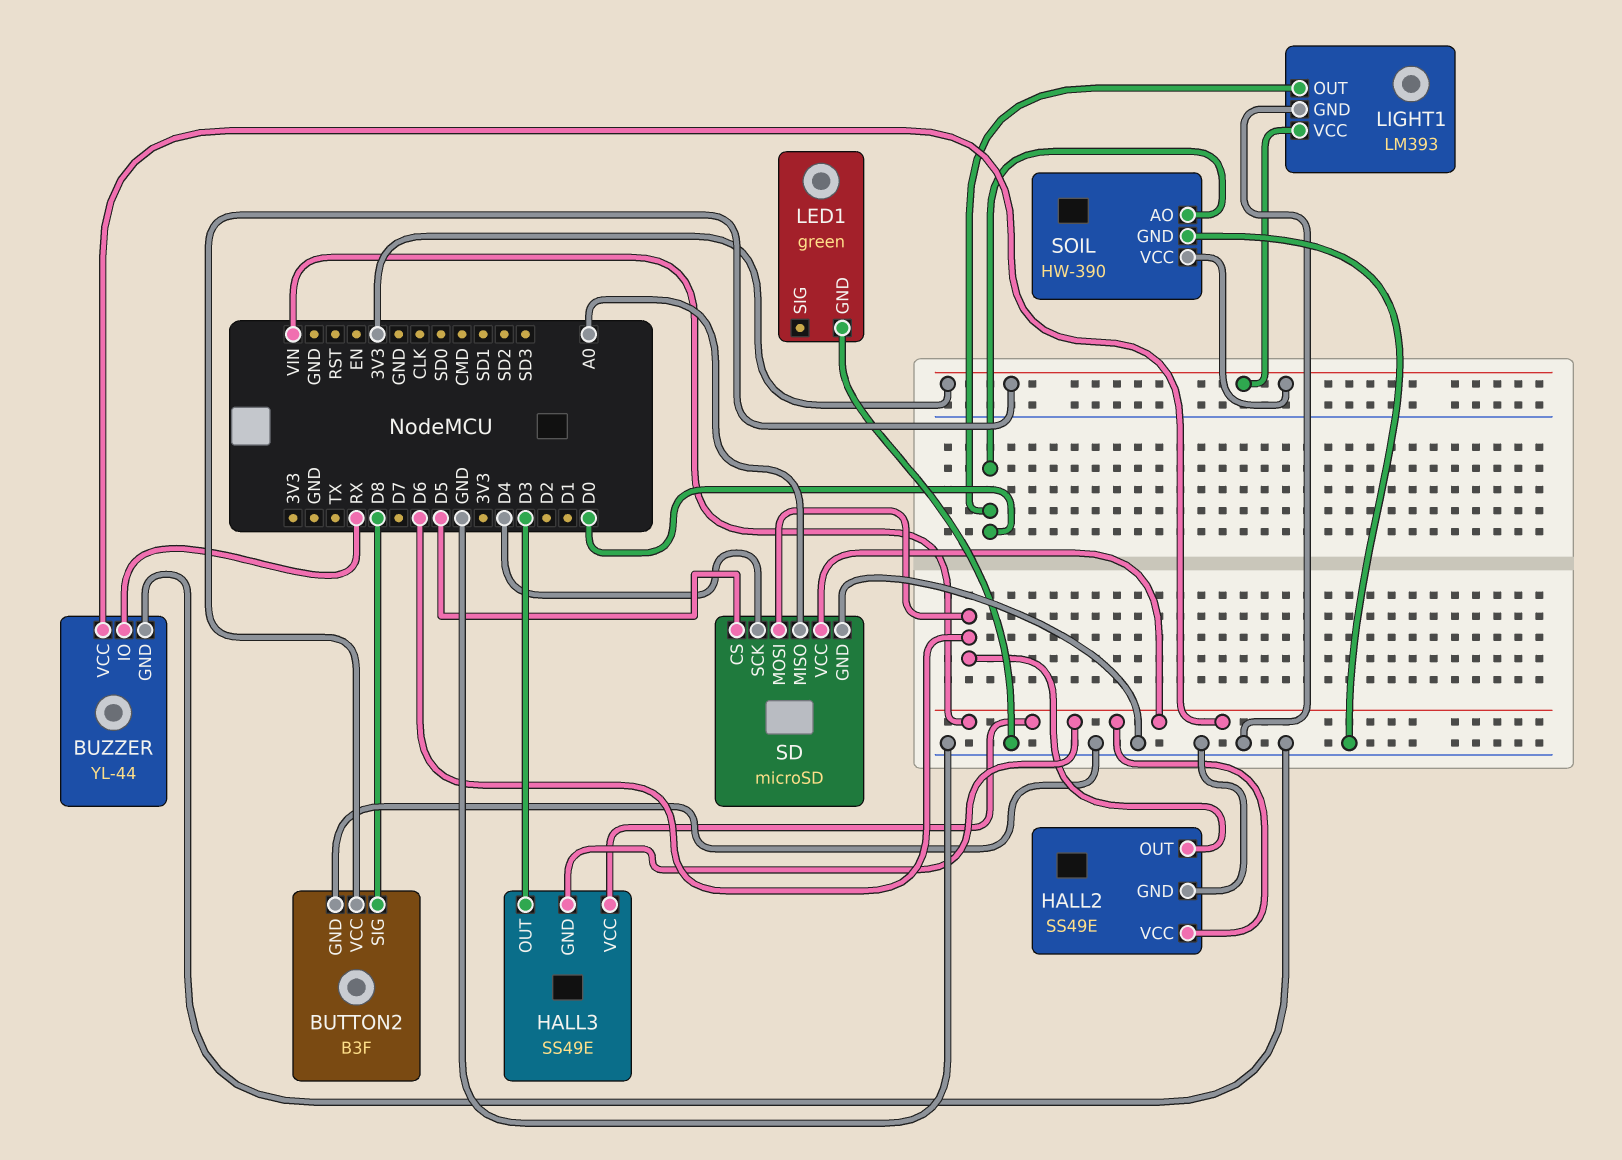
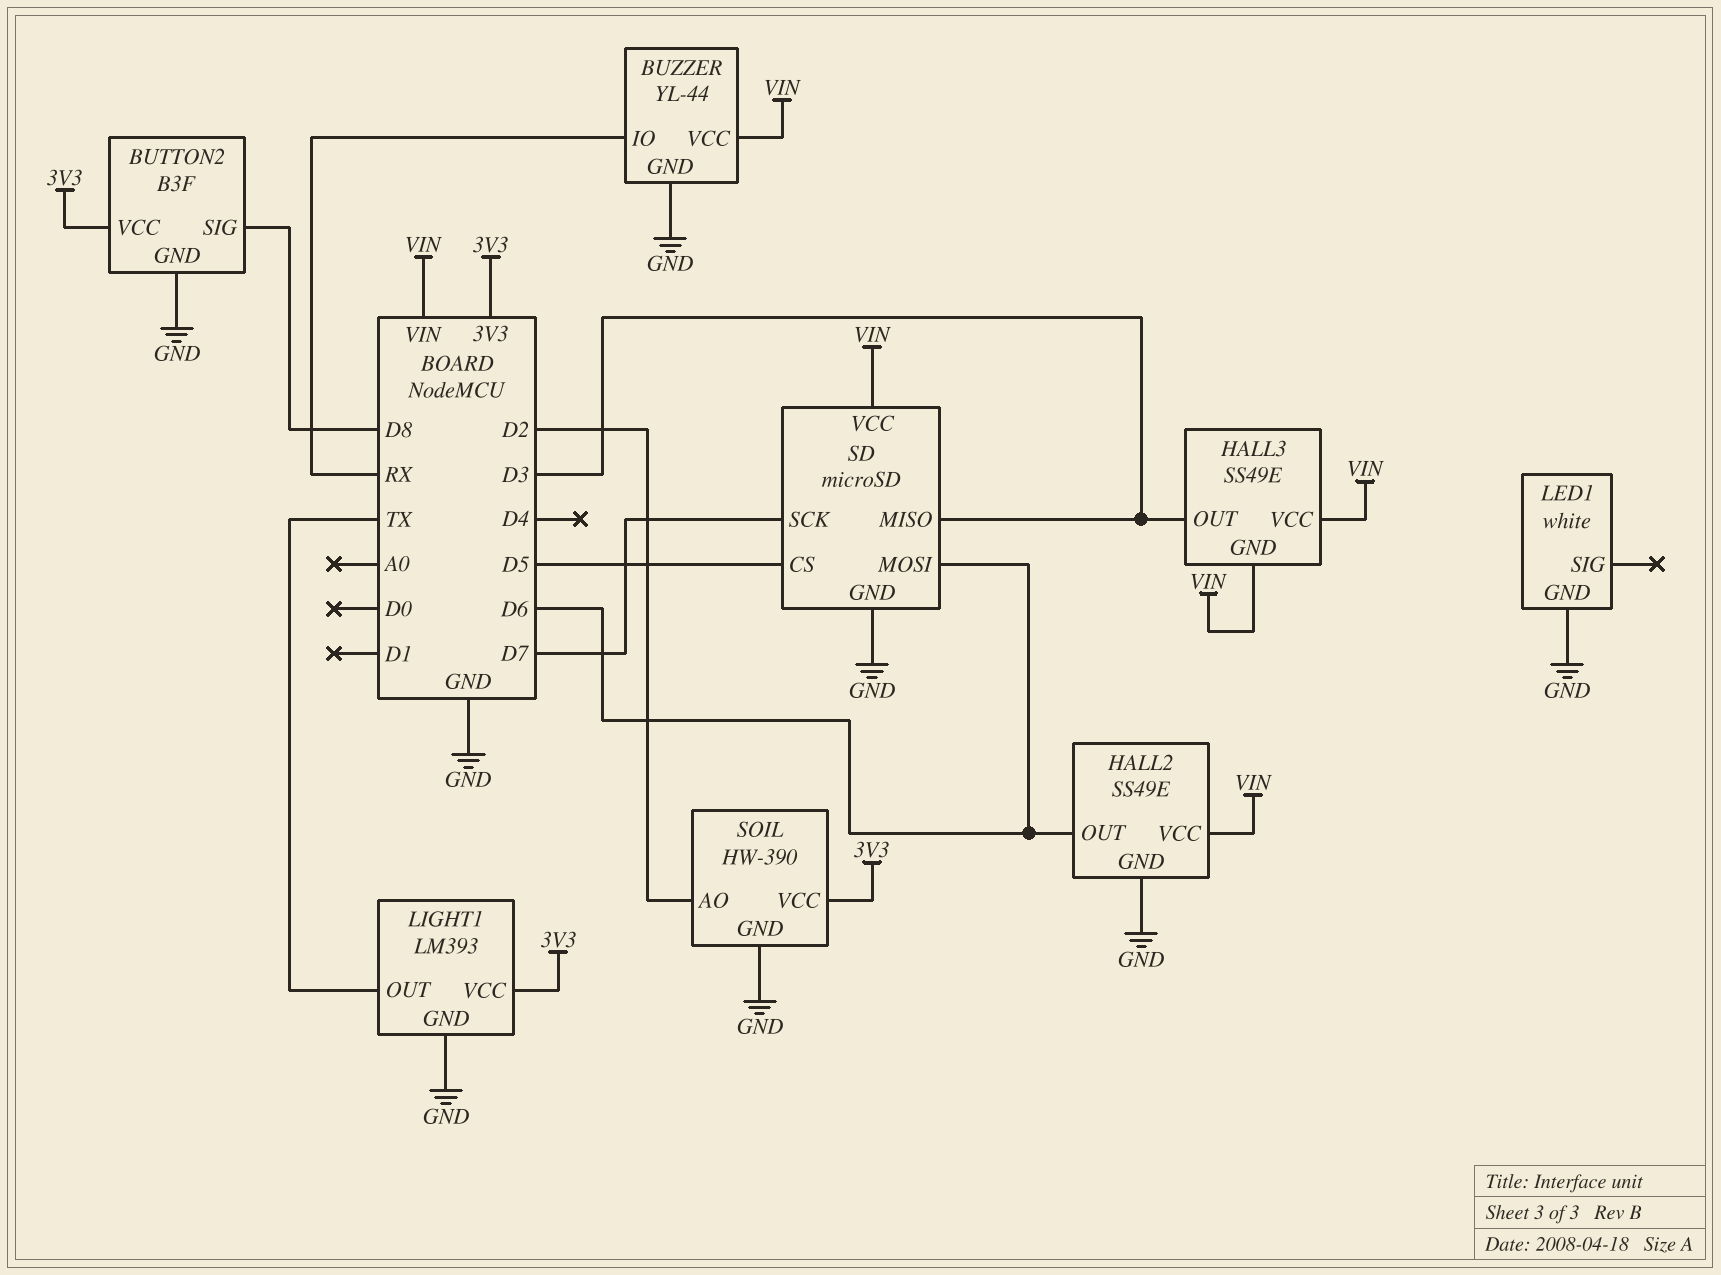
LED1: green -> white
LIGHT1 pin OUT: D0 -> TX
SD pin MISO: A0 -> D3
SD pin SCK: D4 -> D7
SOIL pin AO: D0 -> D2

